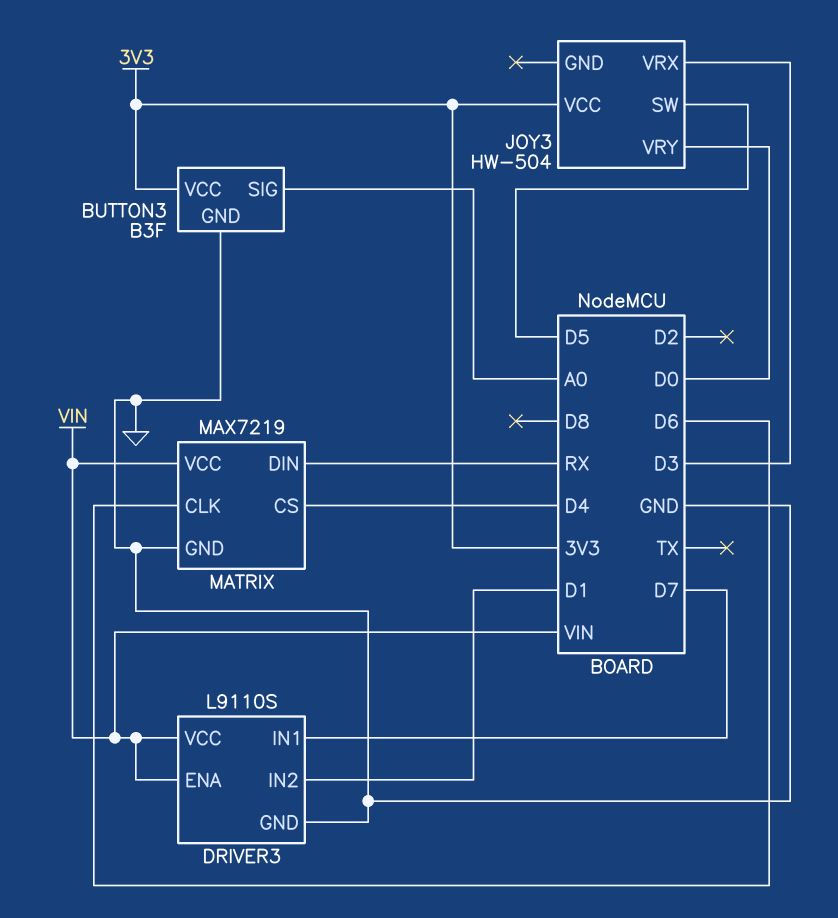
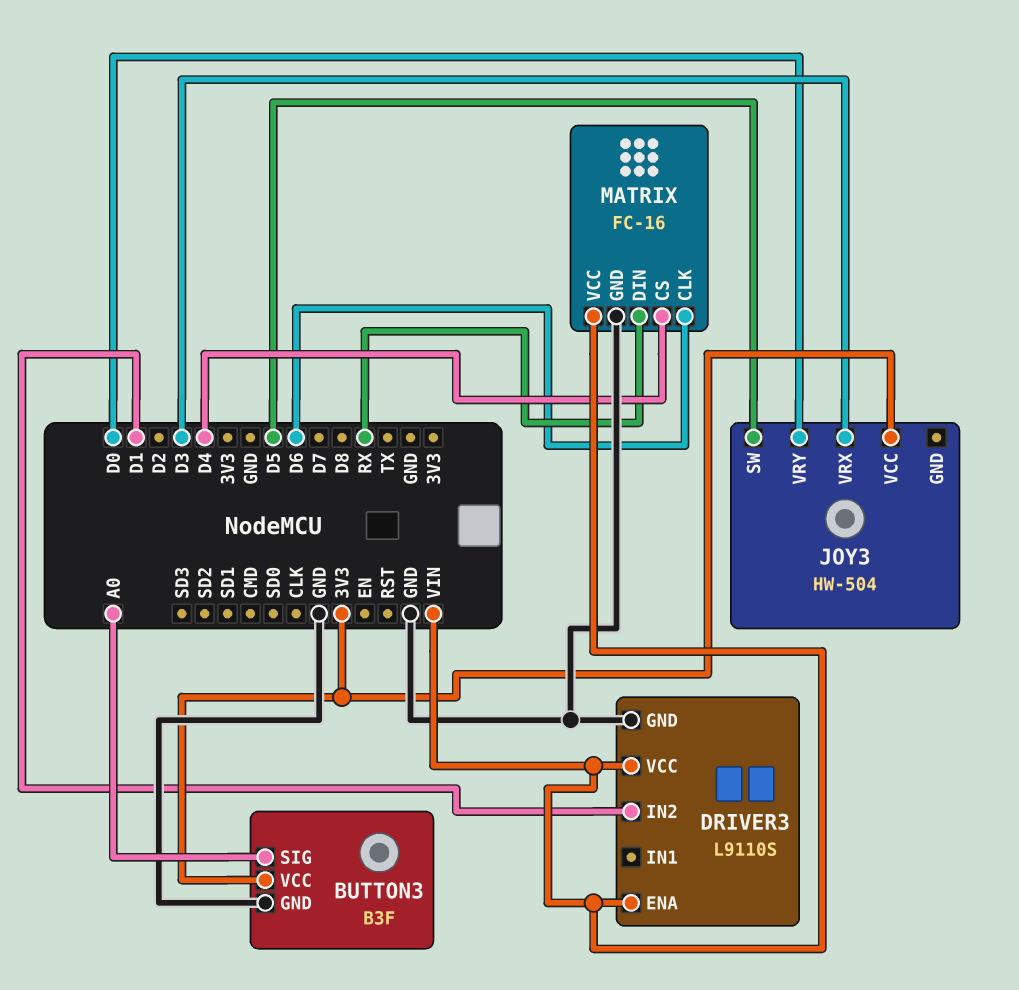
DRIVER3 pin IN1: D7 -> none
MATRIX: MAX7219 -> FC-16

